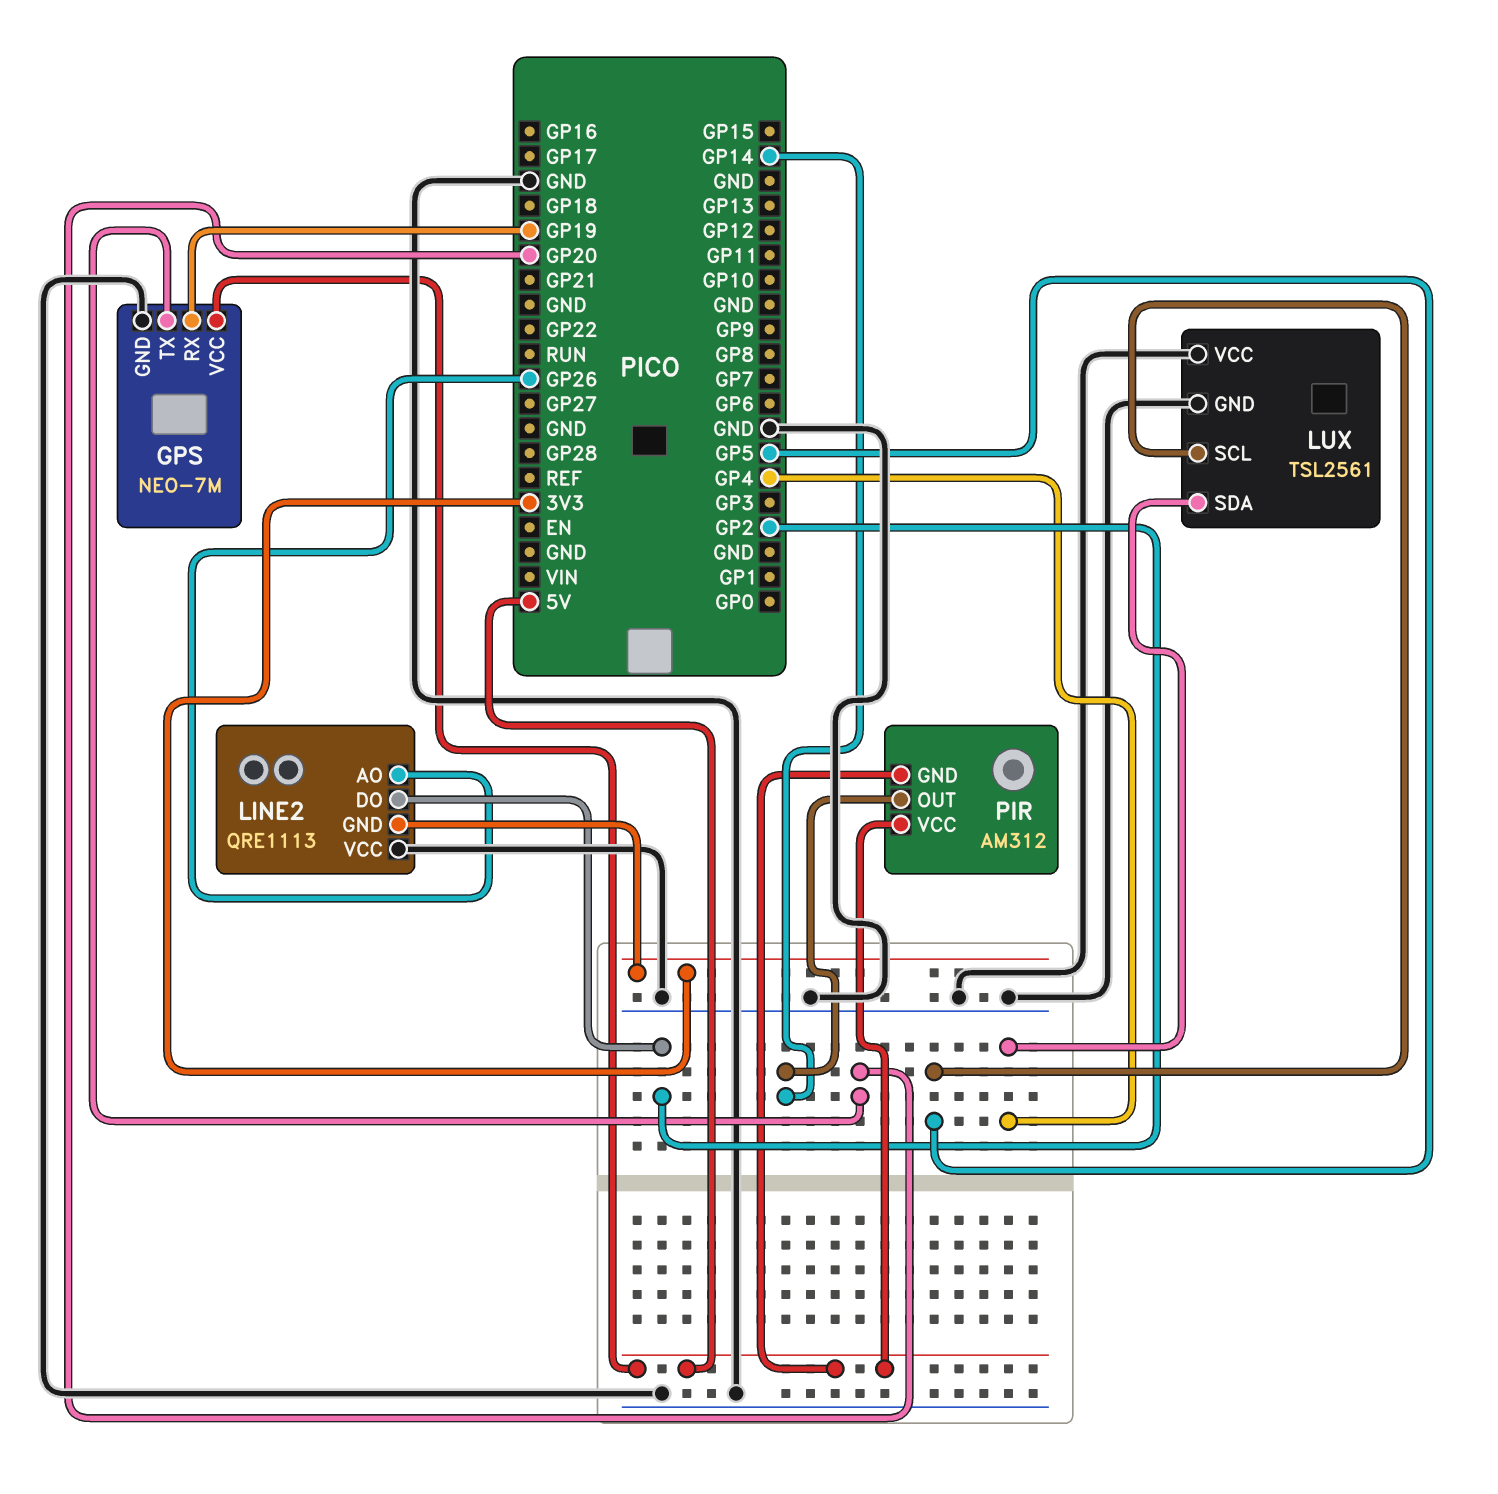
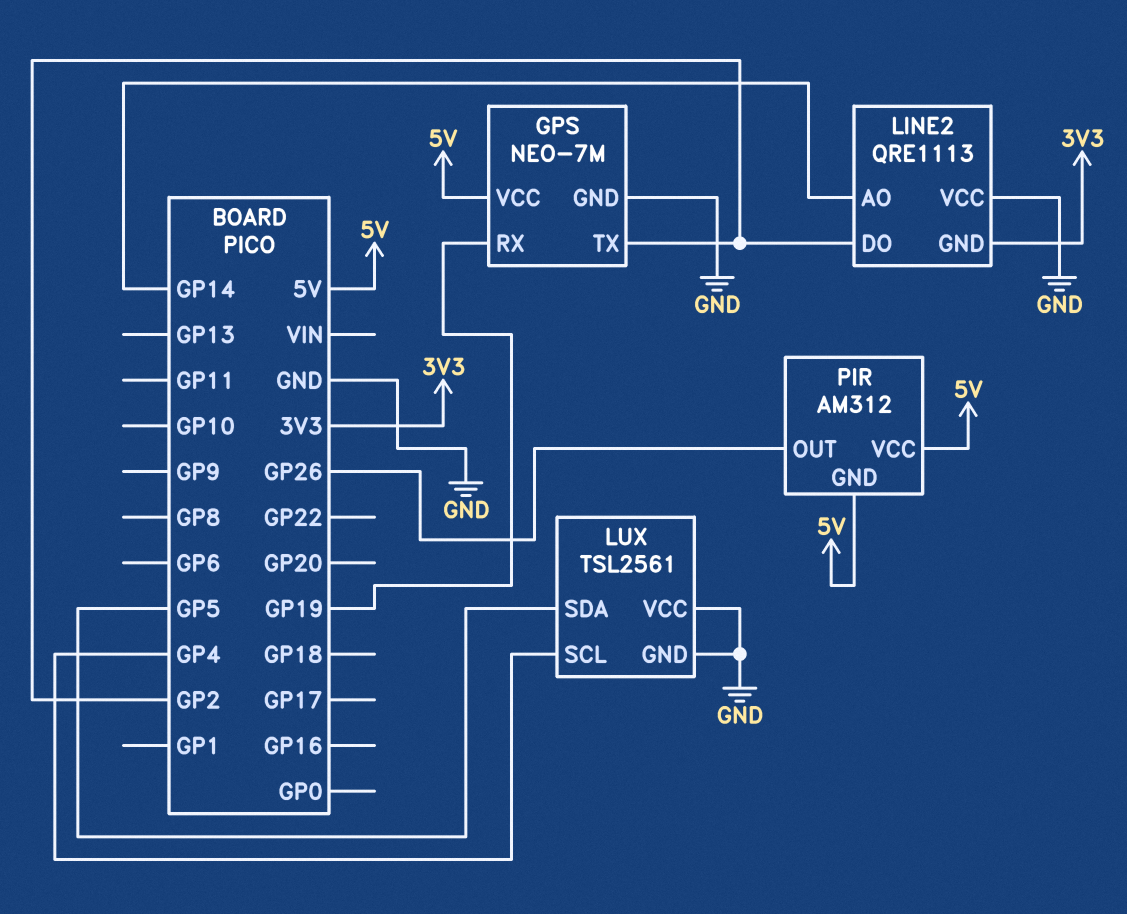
GPS pin TX: GP20 -> GP2
LINE2 pin AO: GP26 -> GP14
LUX pin SCL: GP5 -> GP4
LUX pin SDA: GP4 -> GP5
PIR pin OUT: GP14 -> GP26

